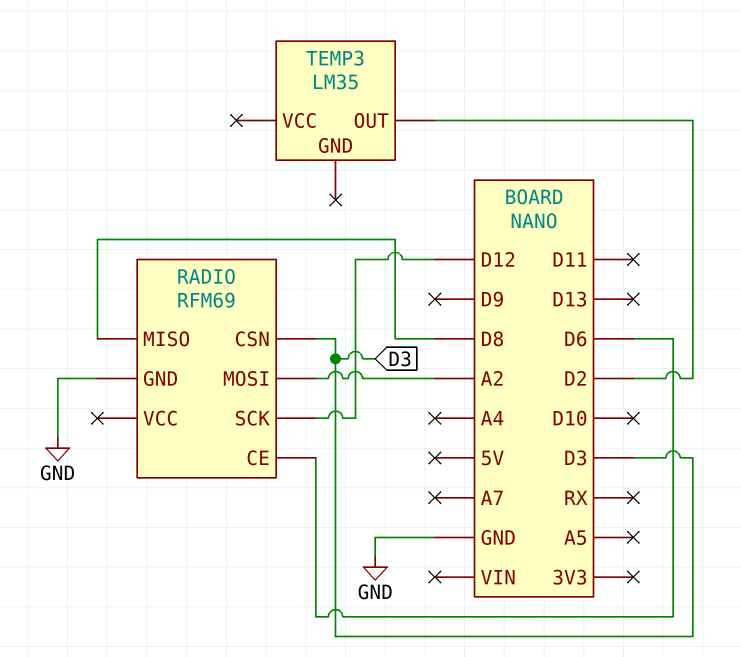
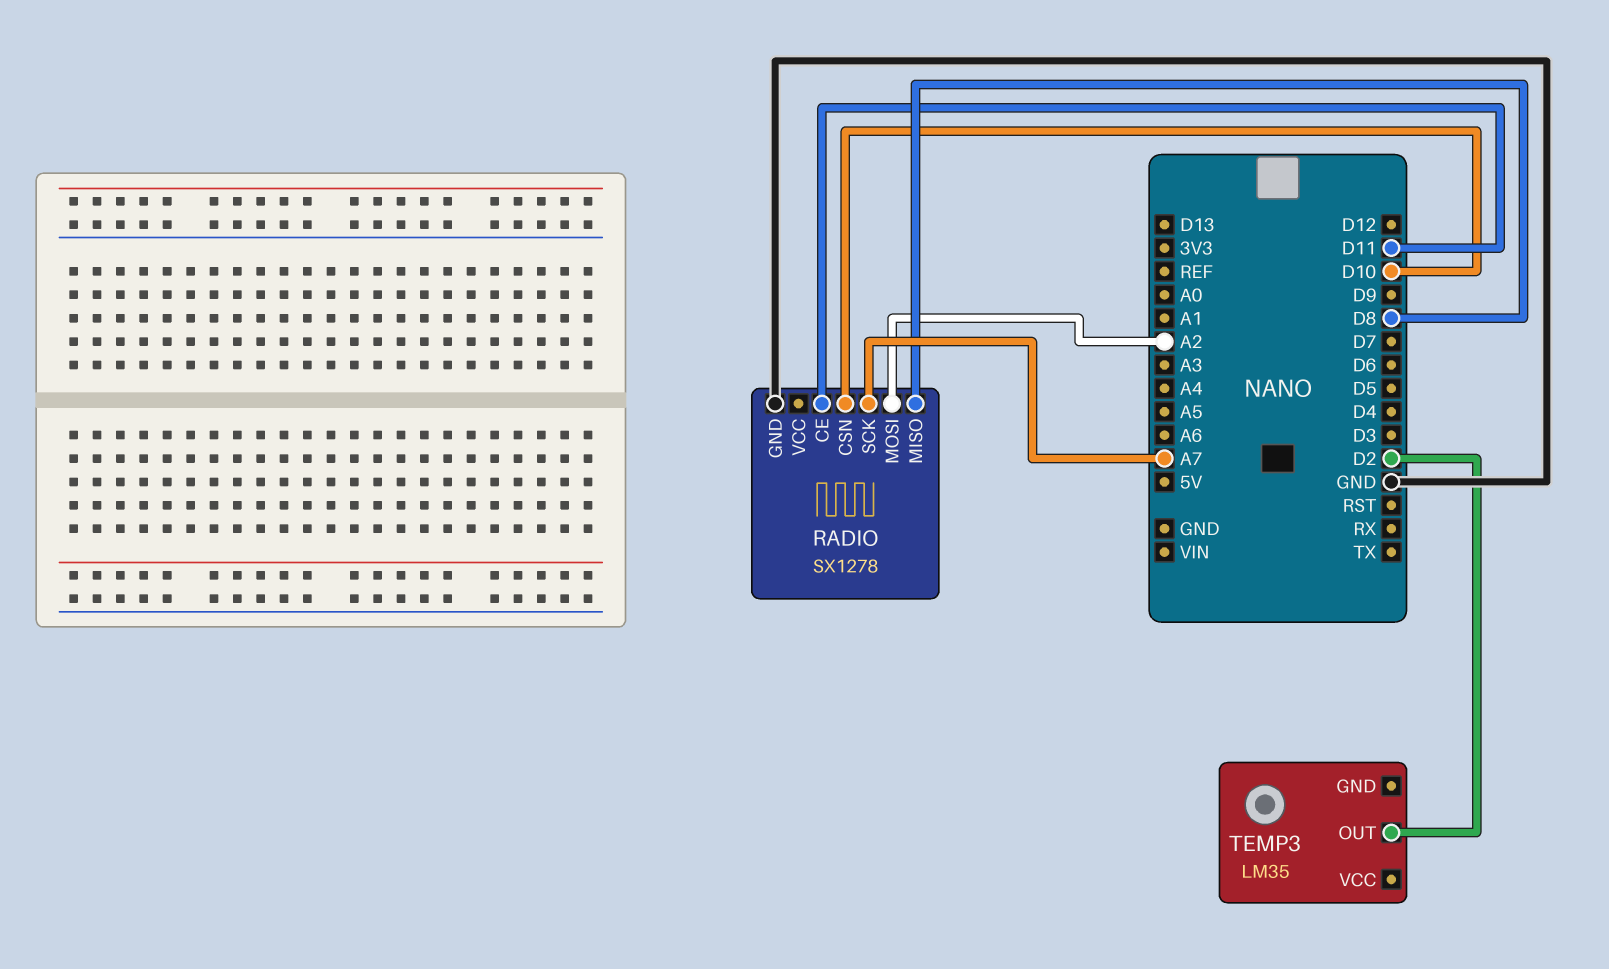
RADIO: RFM69 -> SX1278
RADIO pin CE: D6 -> D11
RADIO pin CSN: D3 -> D10
RADIO pin SCK: D12 -> A7

